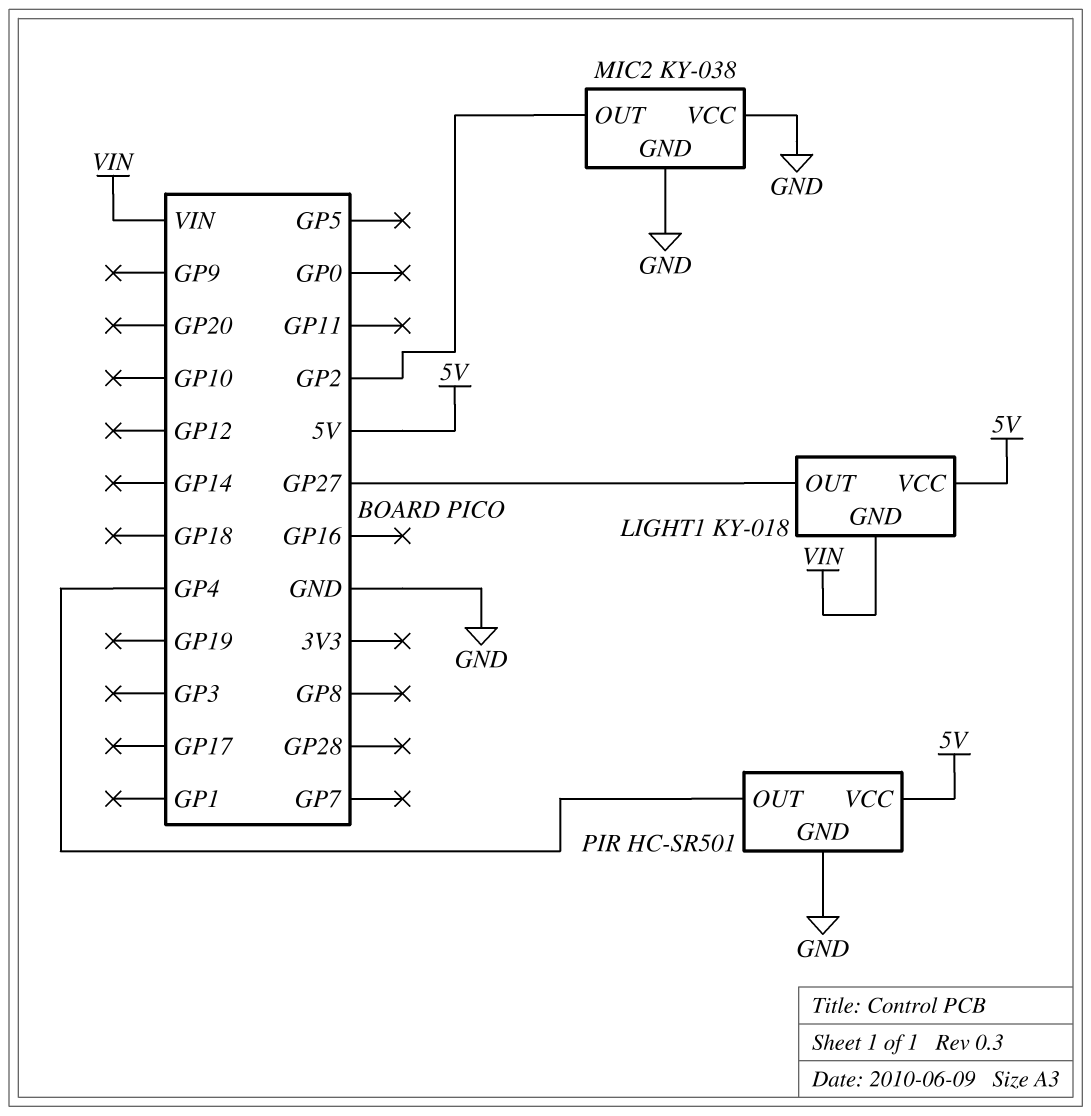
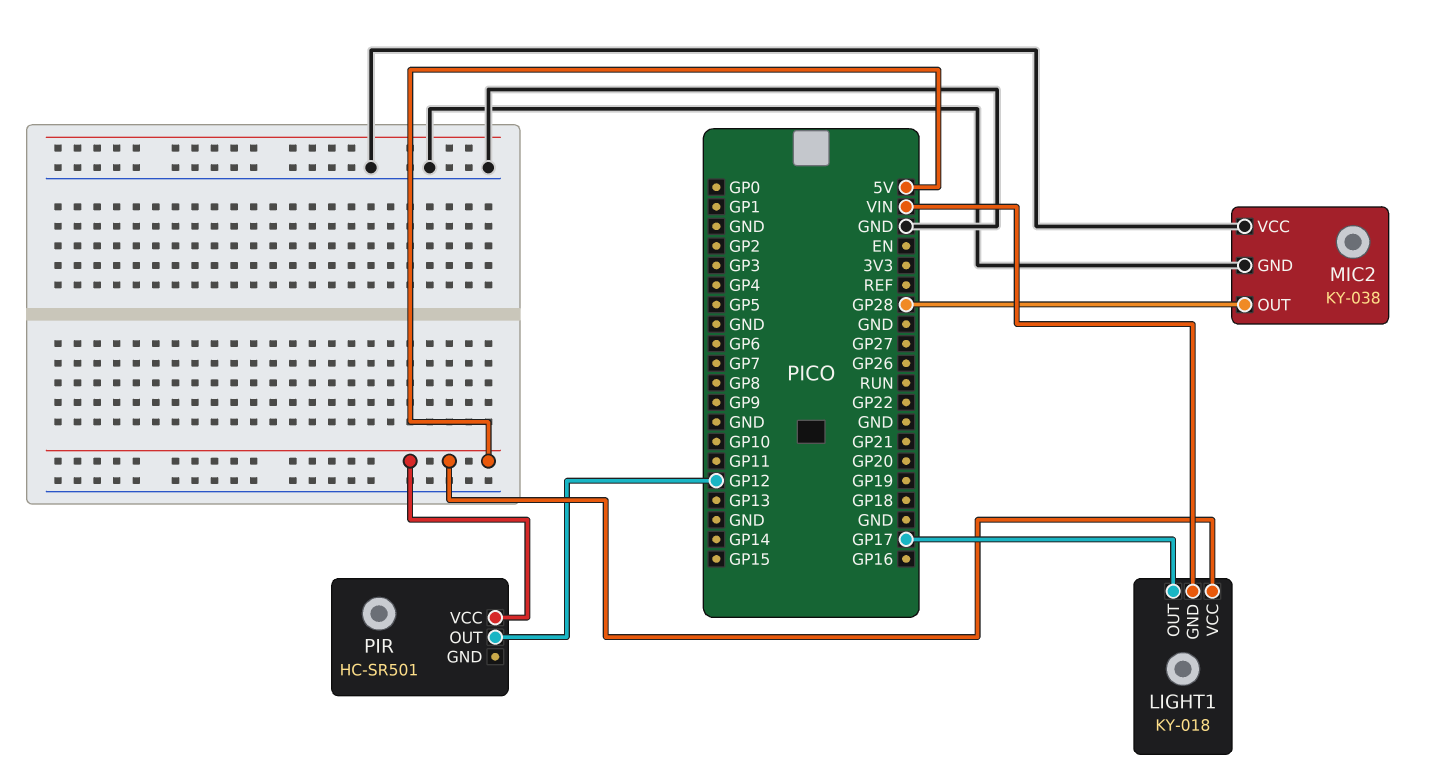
LIGHT1 pin OUT: GP27 -> GP17
MIC2 pin OUT: GP2 -> GP28
PIR pin GND: GND -> none
PIR pin OUT: GP4 -> GP12

